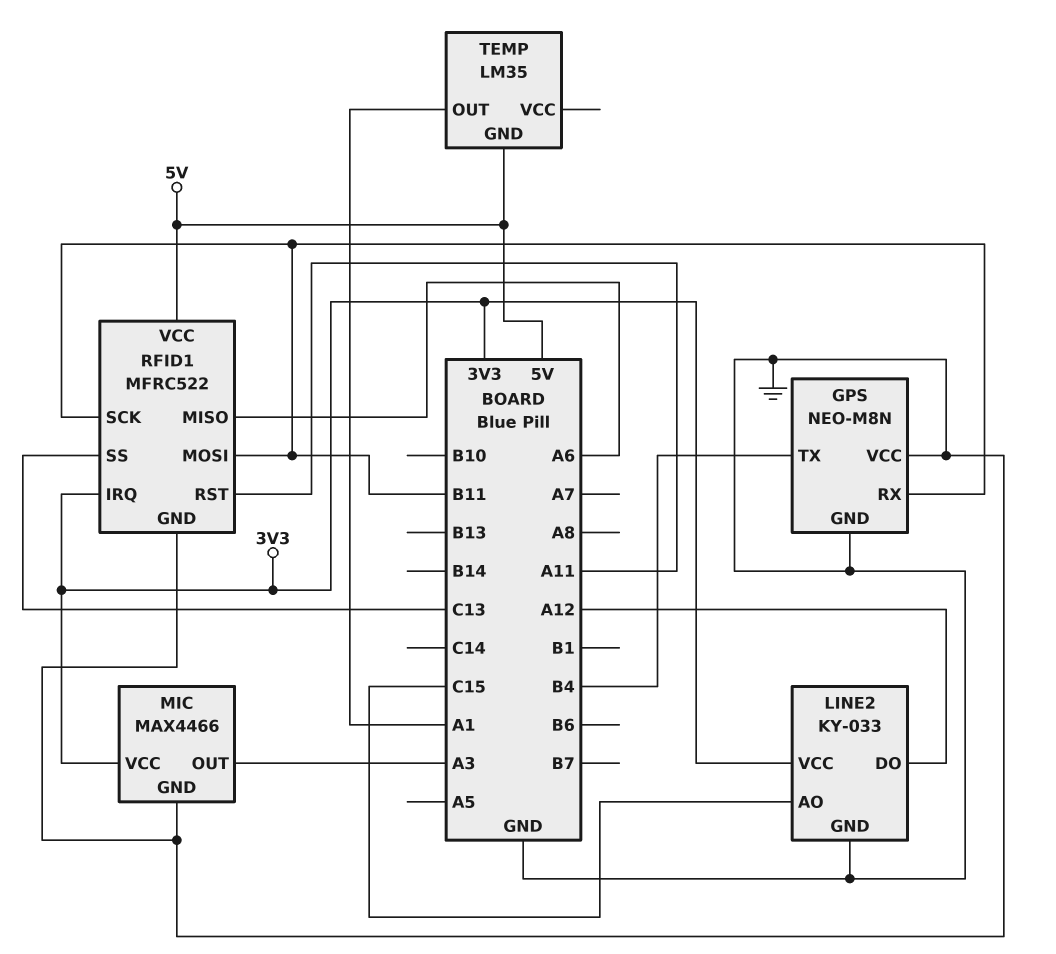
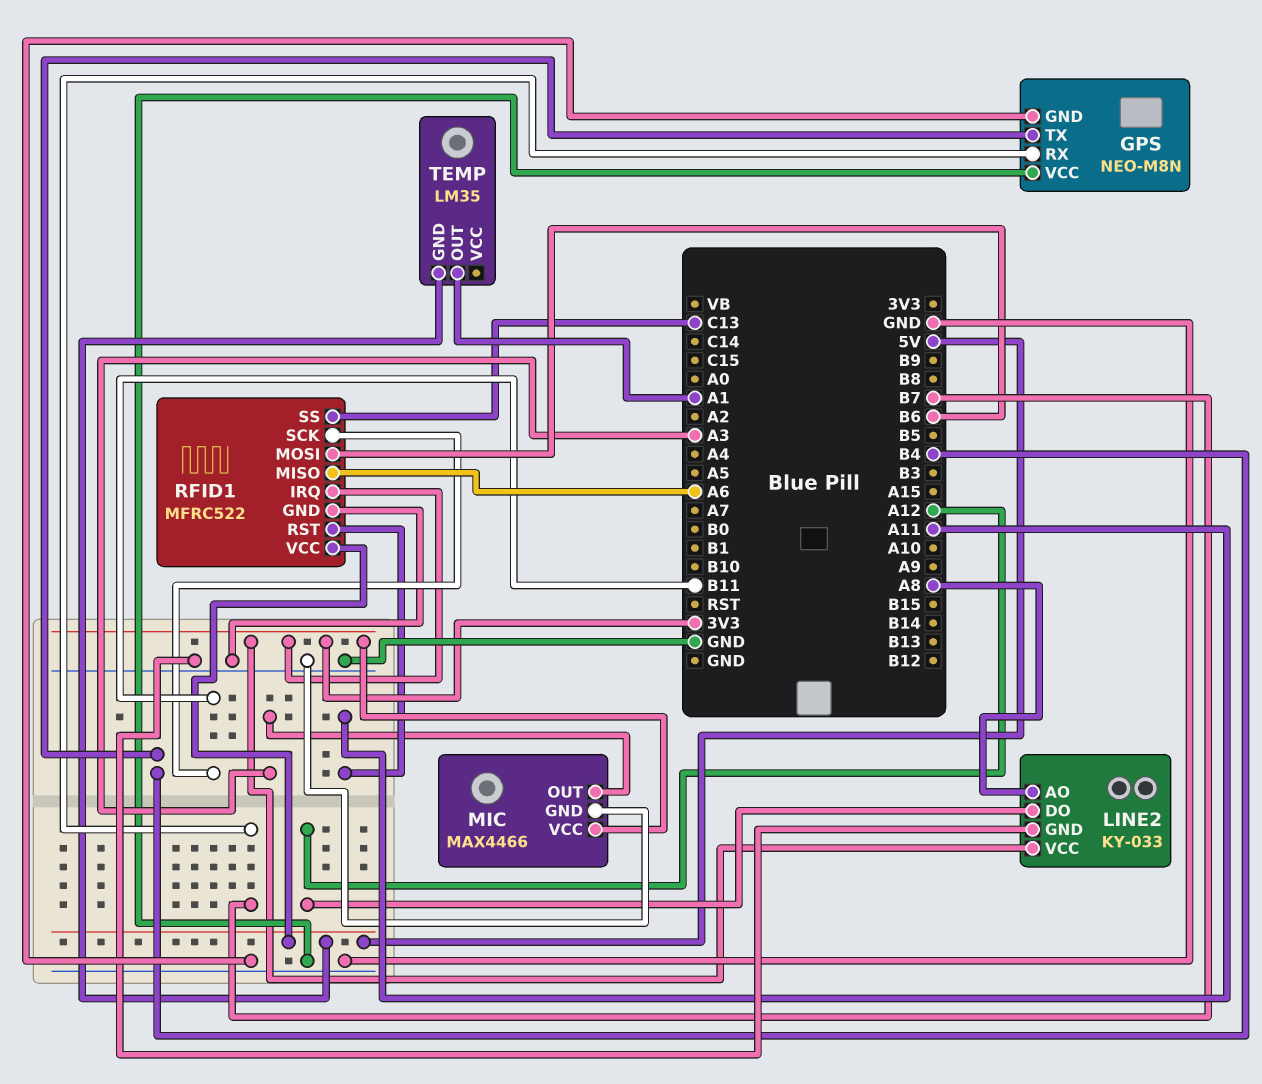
GPS pin RX: B11 -> B7
LINE2 pin AO: C15 -> A8
RFID1 pin MOSI: B11 -> B6

